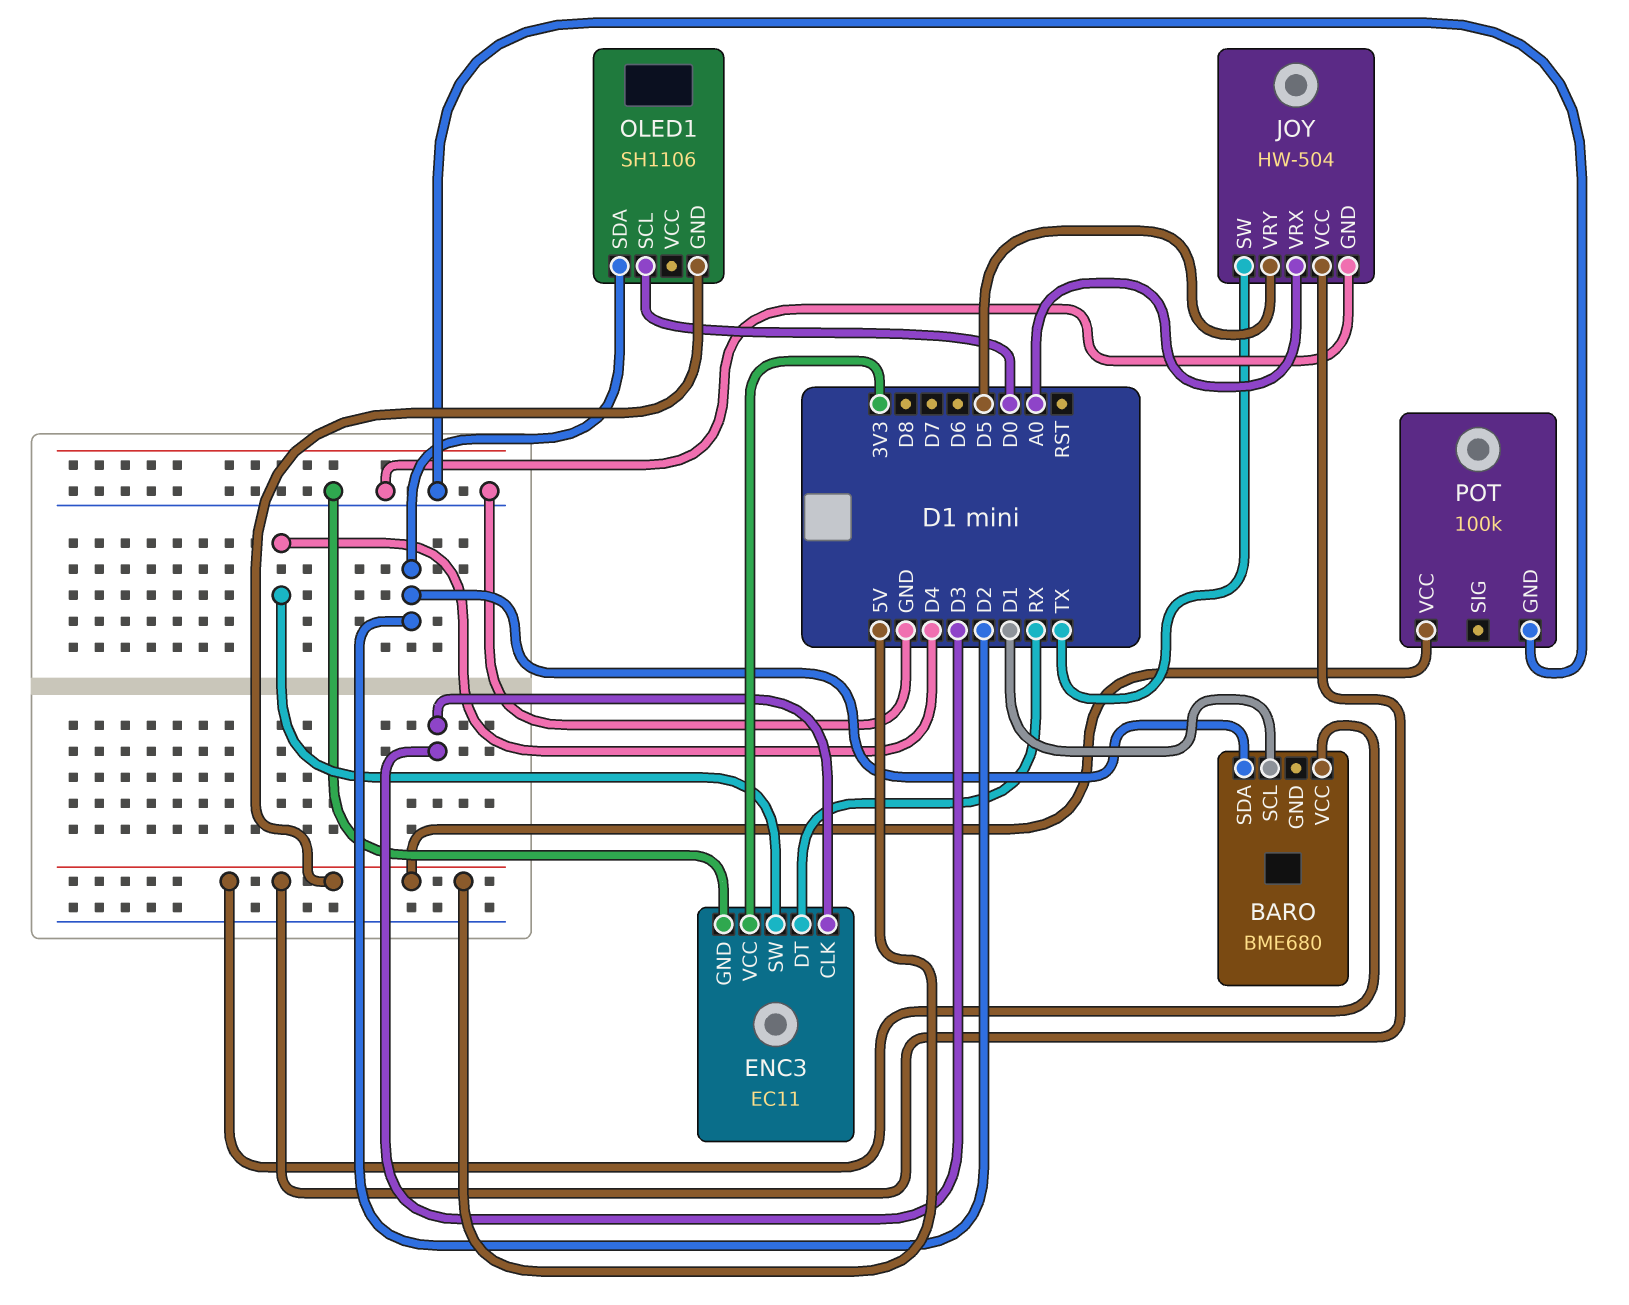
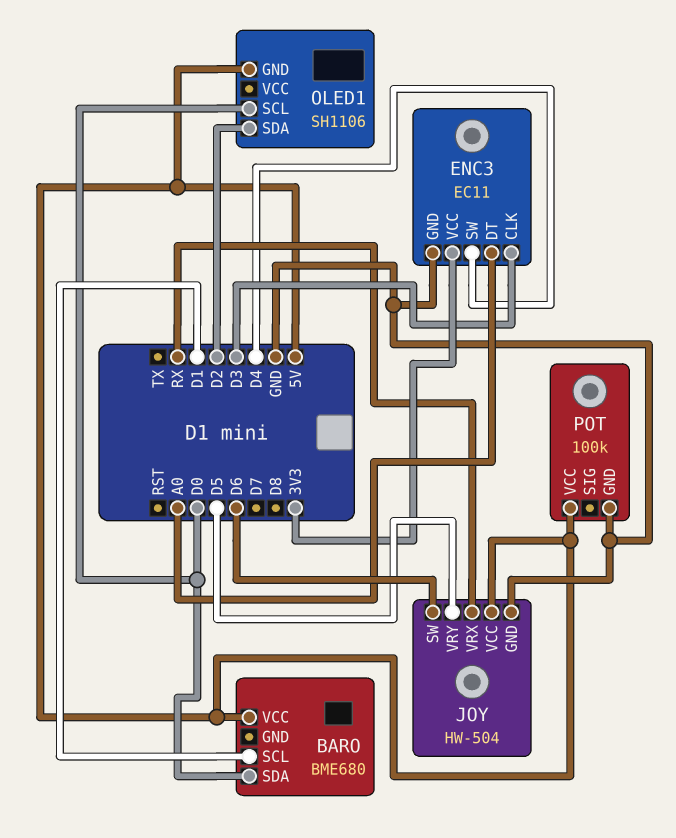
BARO pin SDA: D2 -> D0
ENC3 pin DT: RX -> A0
JOY pin SW: TX -> D6
JOY pin VRX: A0 -> RX

